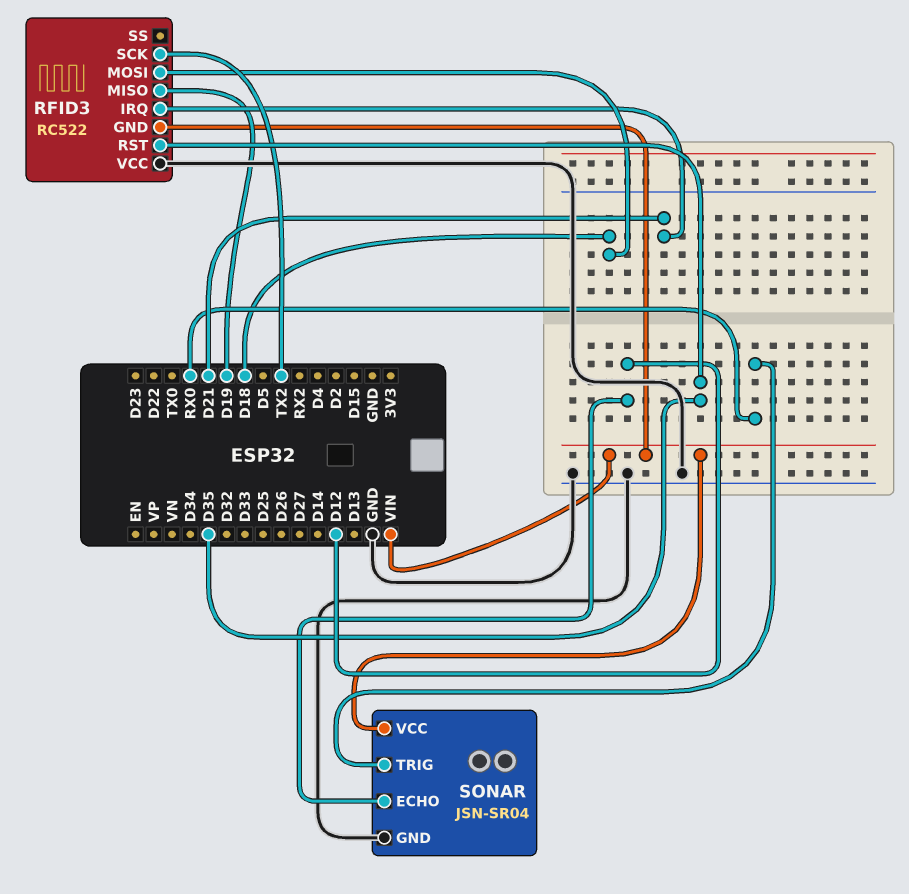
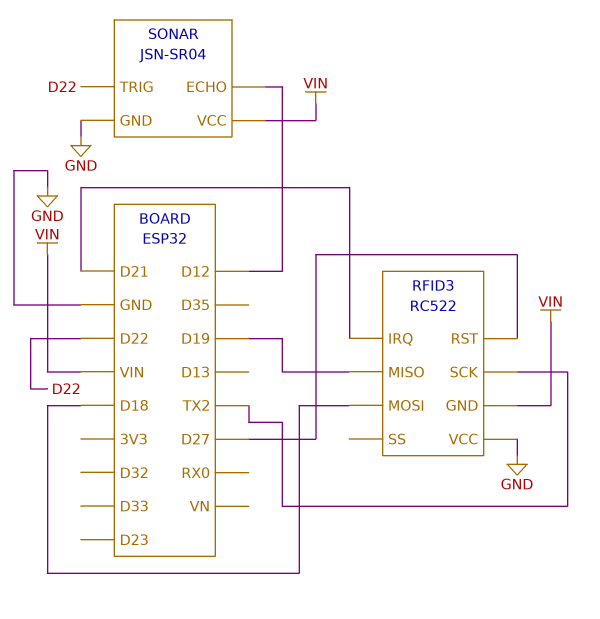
RFID3 pin RST: D35 -> D27
SONAR pin TRIG: RX0 -> D22

